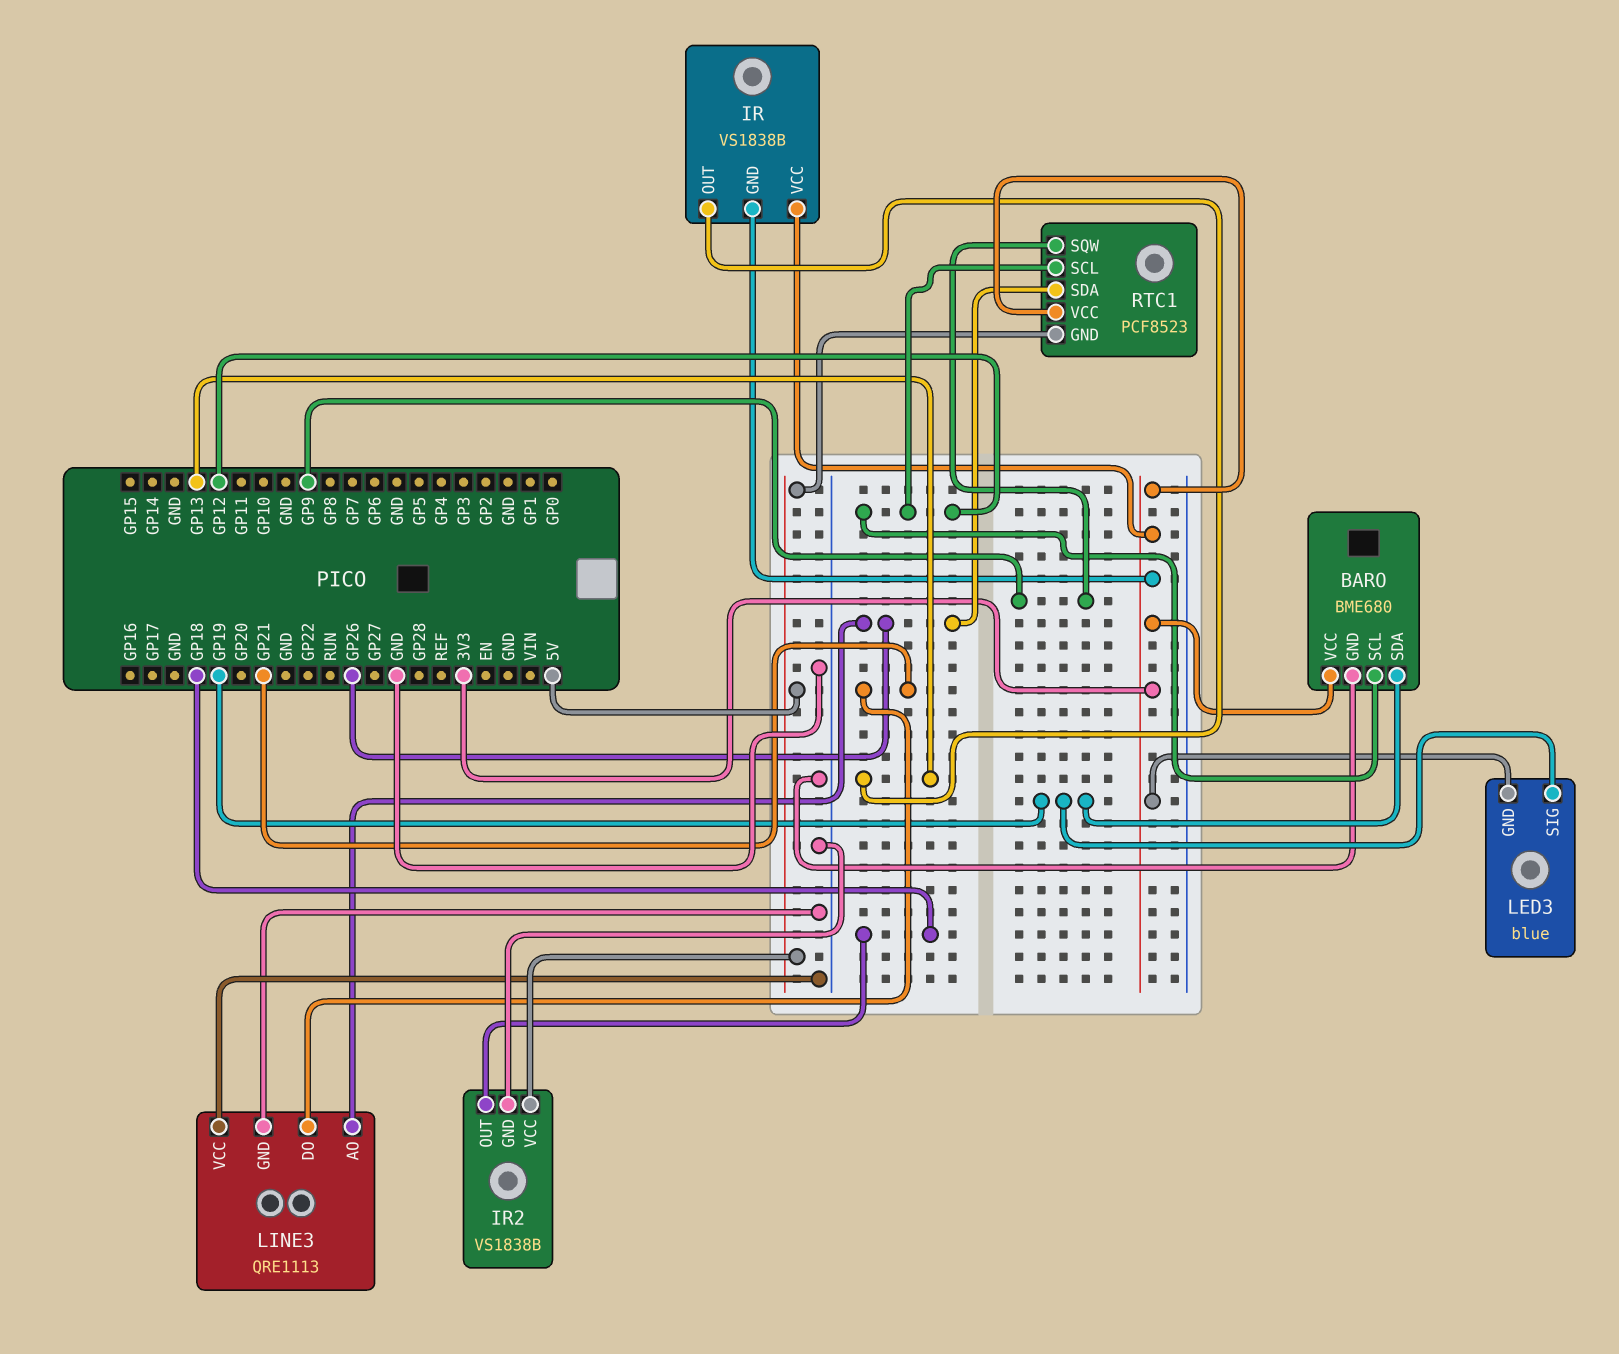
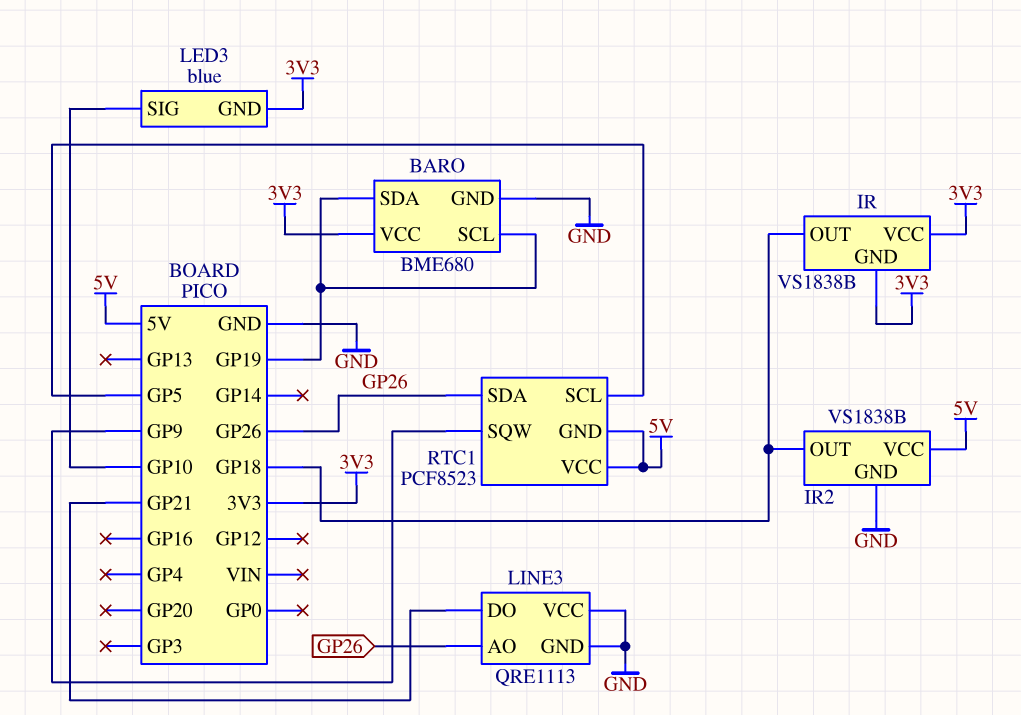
BARO pin SCL: GP12 -> GP19
IR pin OUT: GP13 -> GP18
LED3 pin SIG: GP19 -> GP10
RTC1 pin SCL: GP12 -> GP5
RTC1 pin VCC: 3V3 -> 5V

